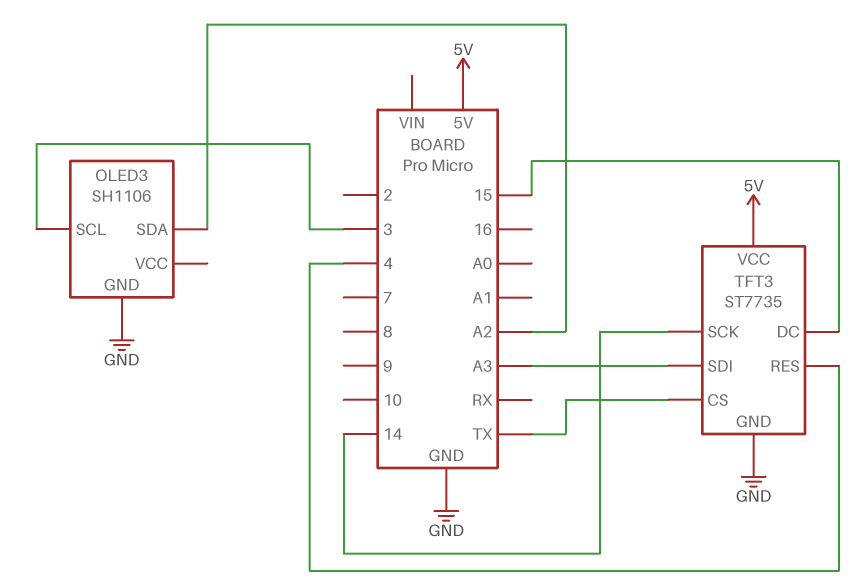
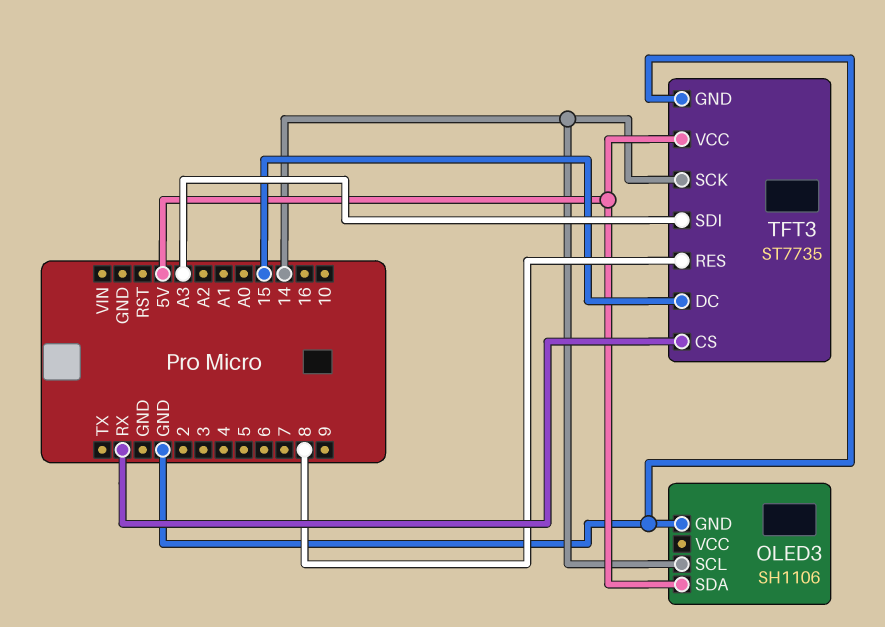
OLED3 pin SCL: 3 -> 14
OLED3 pin SDA: A2 -> 5V
TFT3 pin CS: TX -> RX
TFT3 pin RES: 4 -> 8

